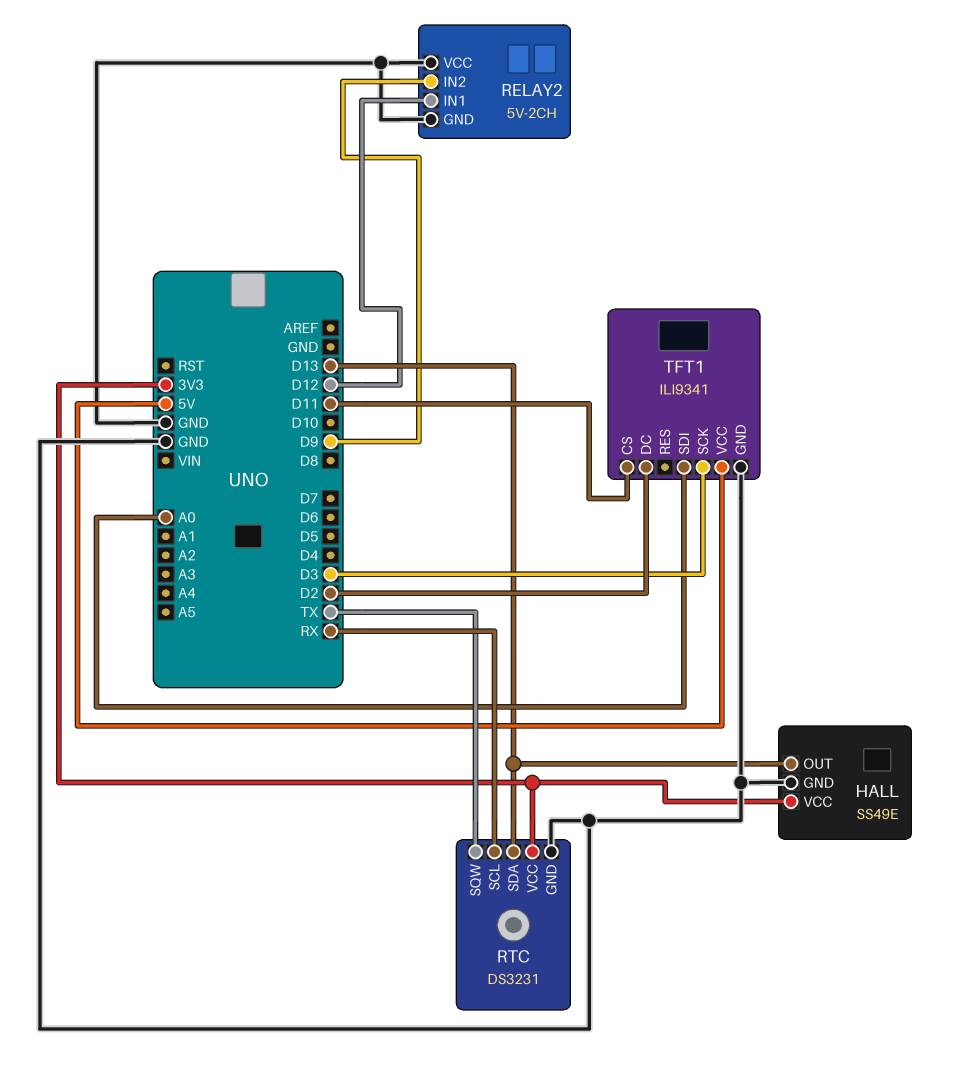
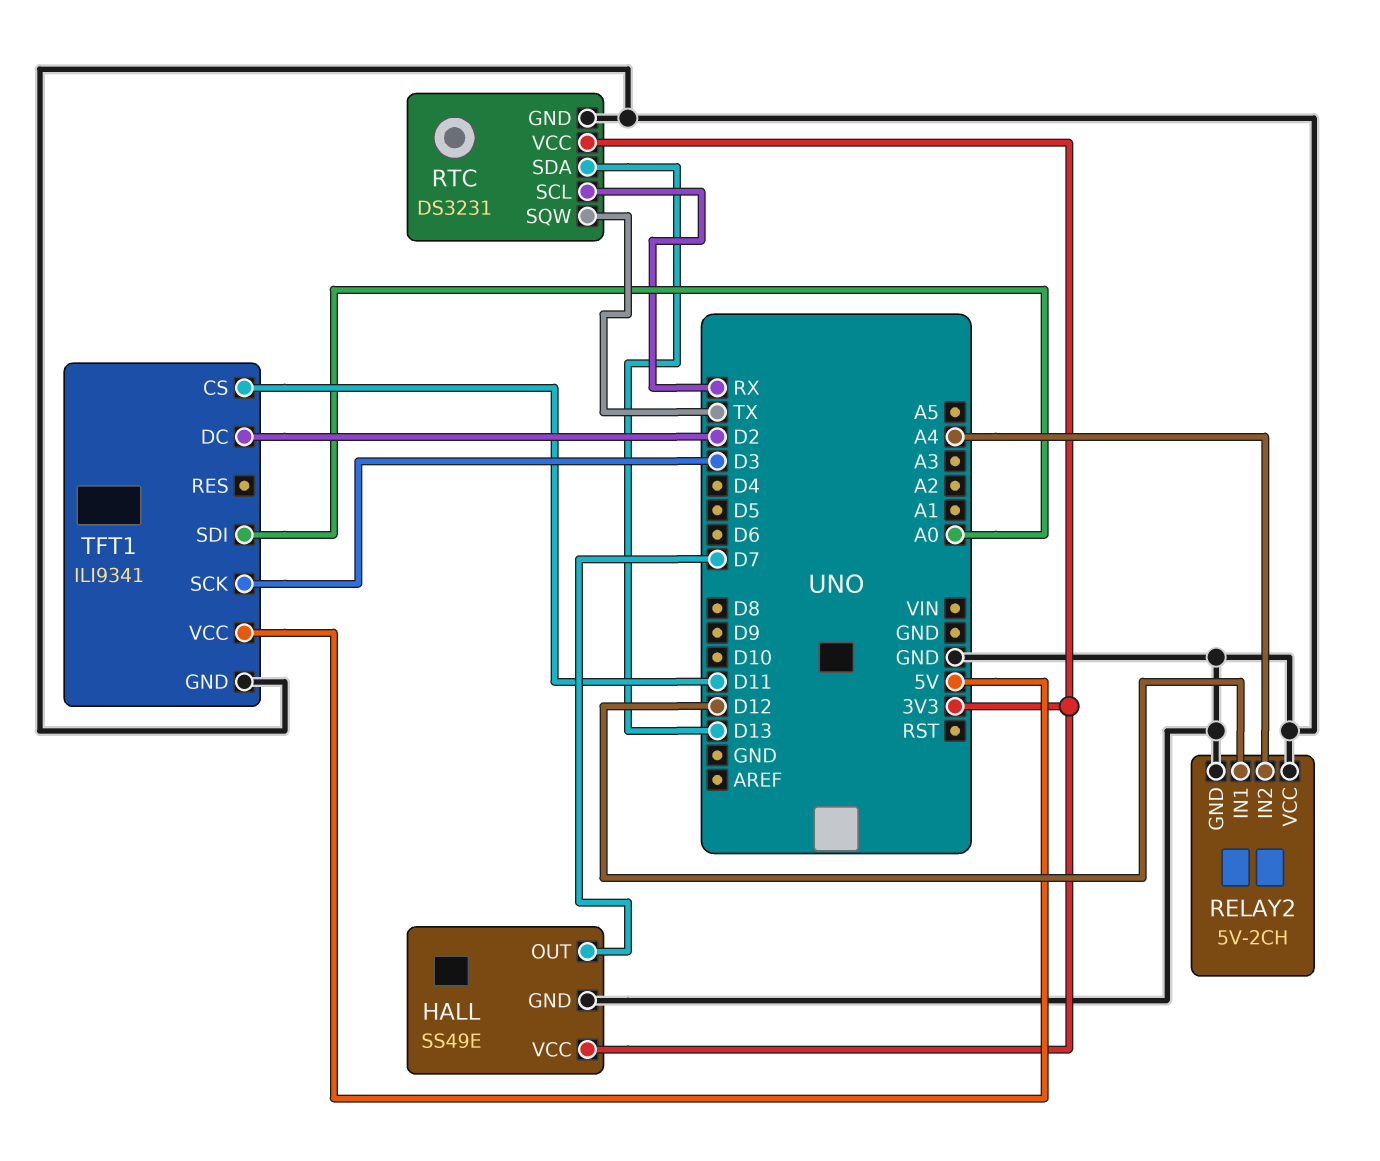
HALL pin OUT: D13 -> D7
RELAY2 pin IN2: D9 -> A4

